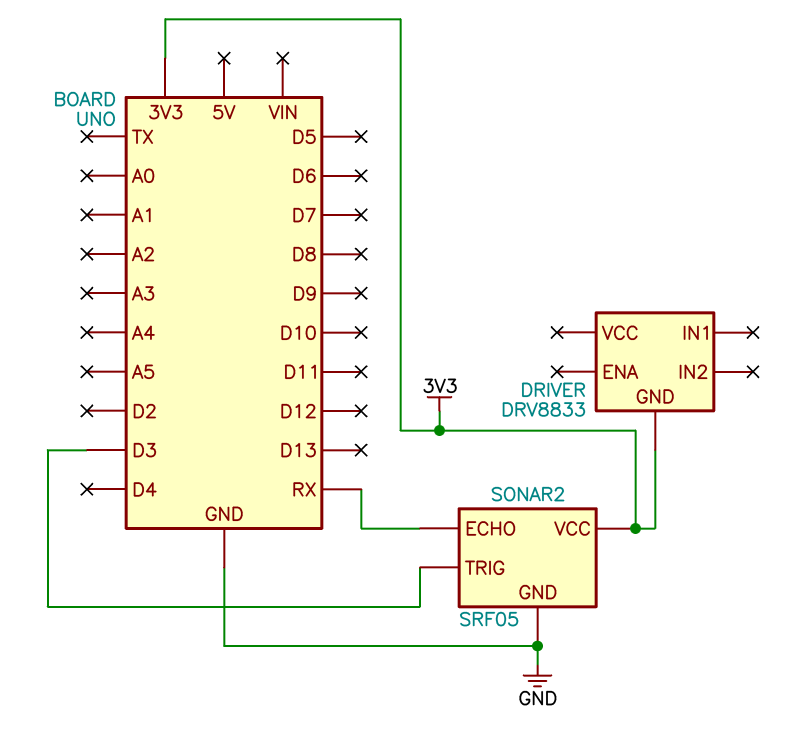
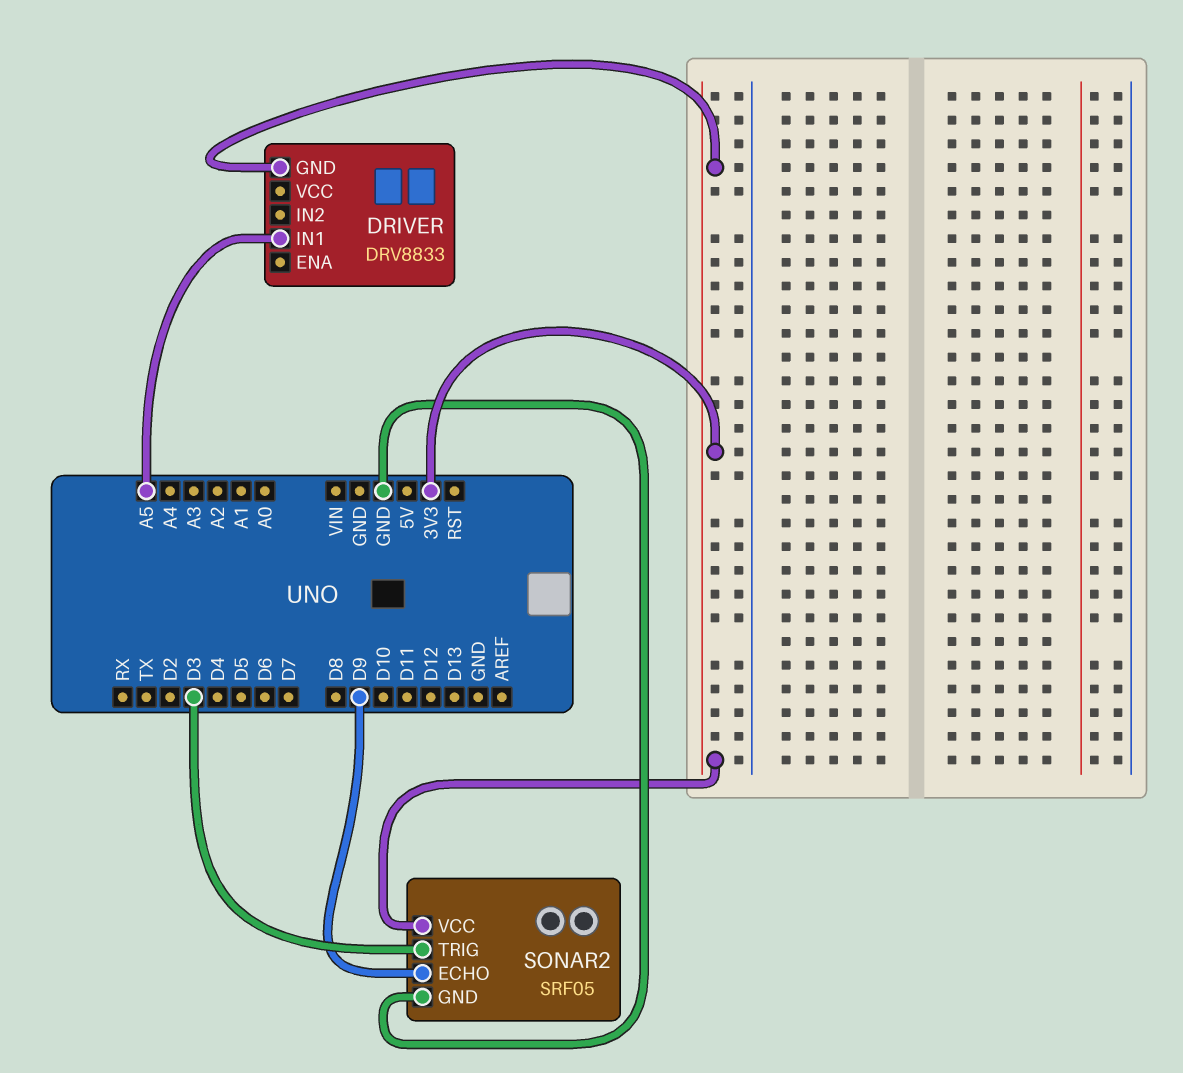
DRIVER pin IN1: none -> A5
SONAR2 pin ECHO: RX -> D9

